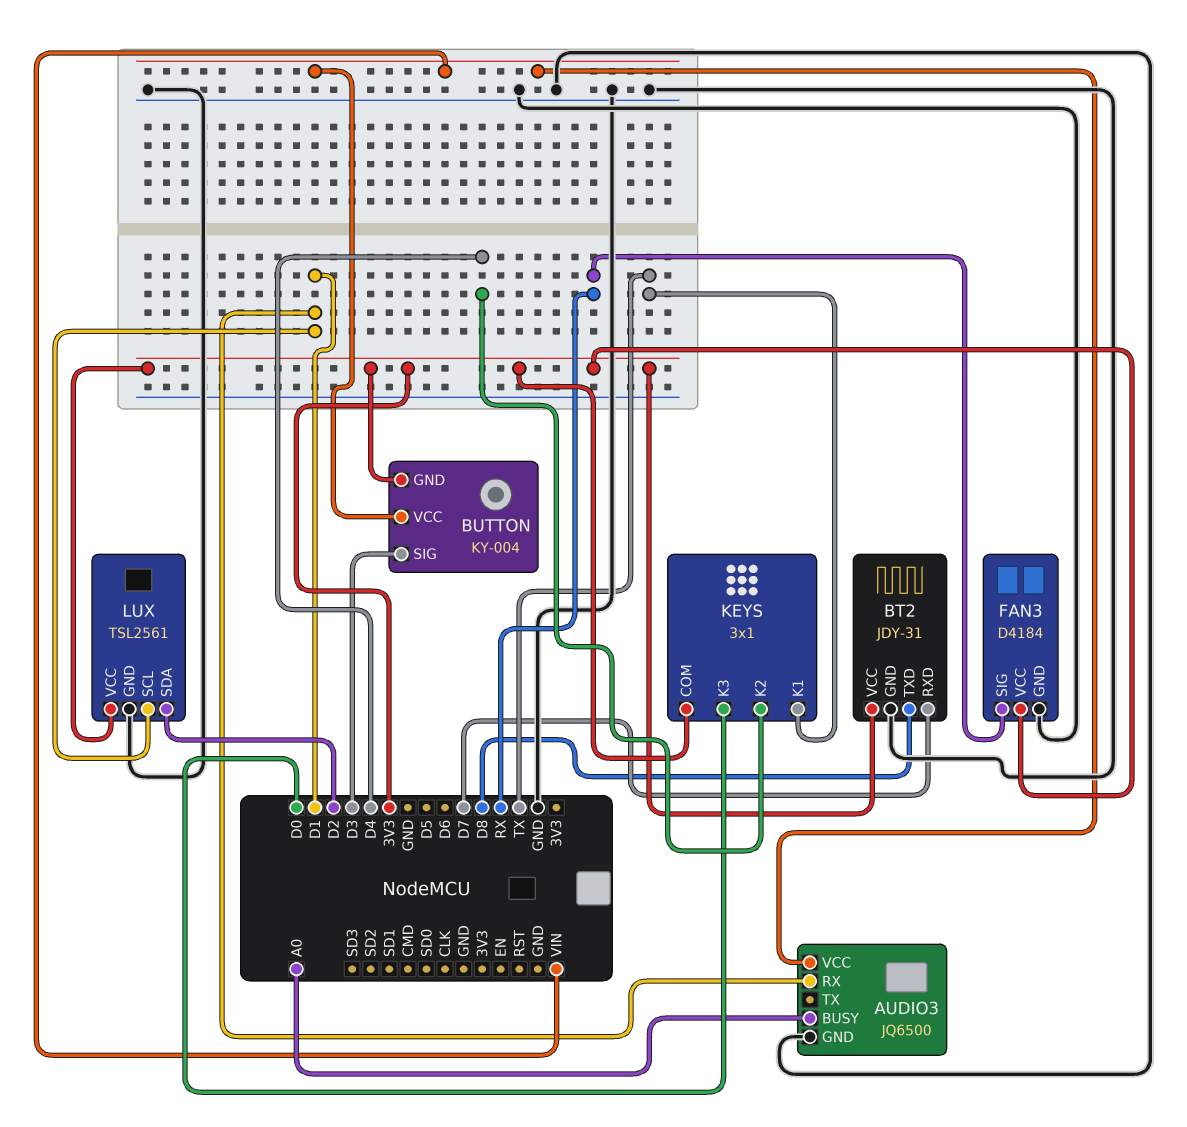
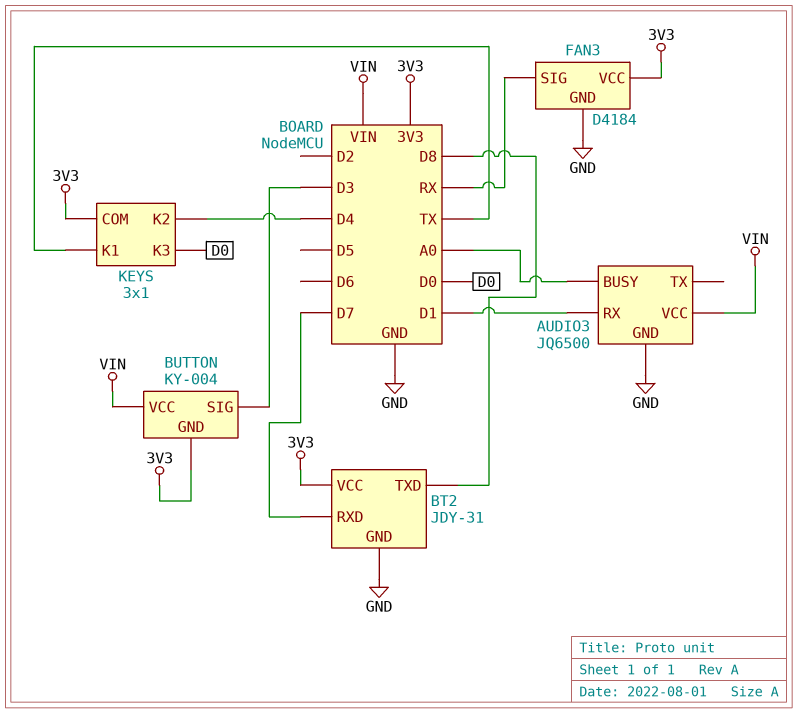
LUX: TSL2561 -> none
LUX pin GND: GND -> none
LUX pin SCL: D1 -> none
LUX pin SDA: D2 -> none
LUX pin VCC: 3V3 -> none

